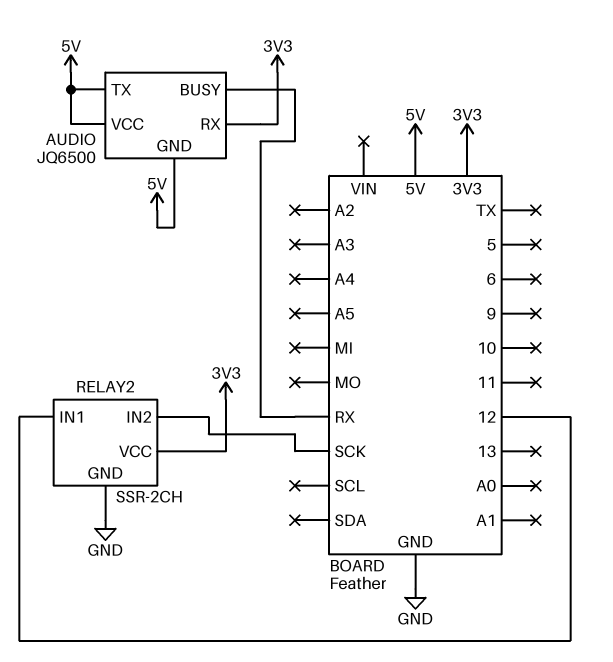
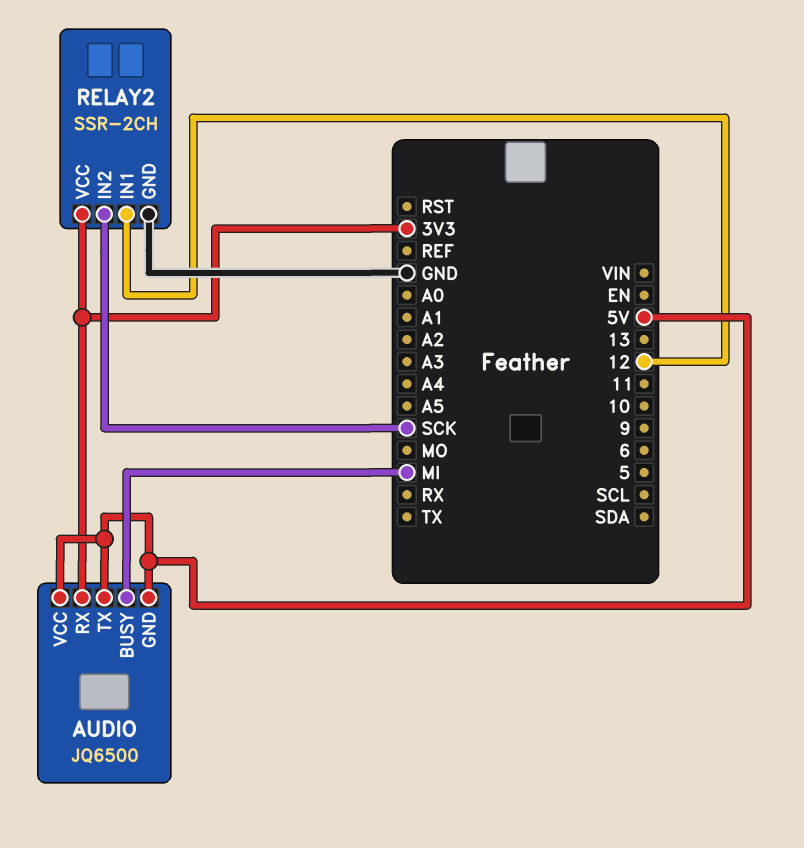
AUDIO pin BUSY: RX -> MI

